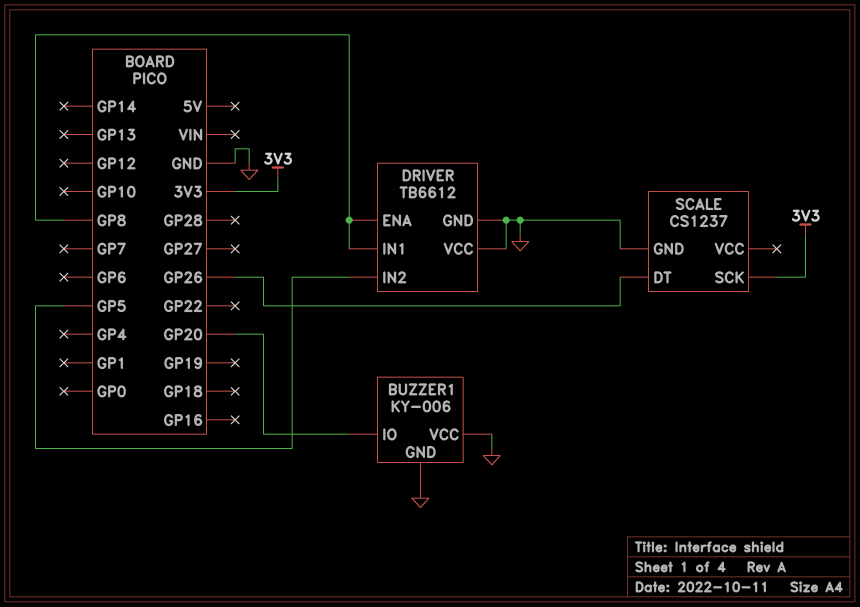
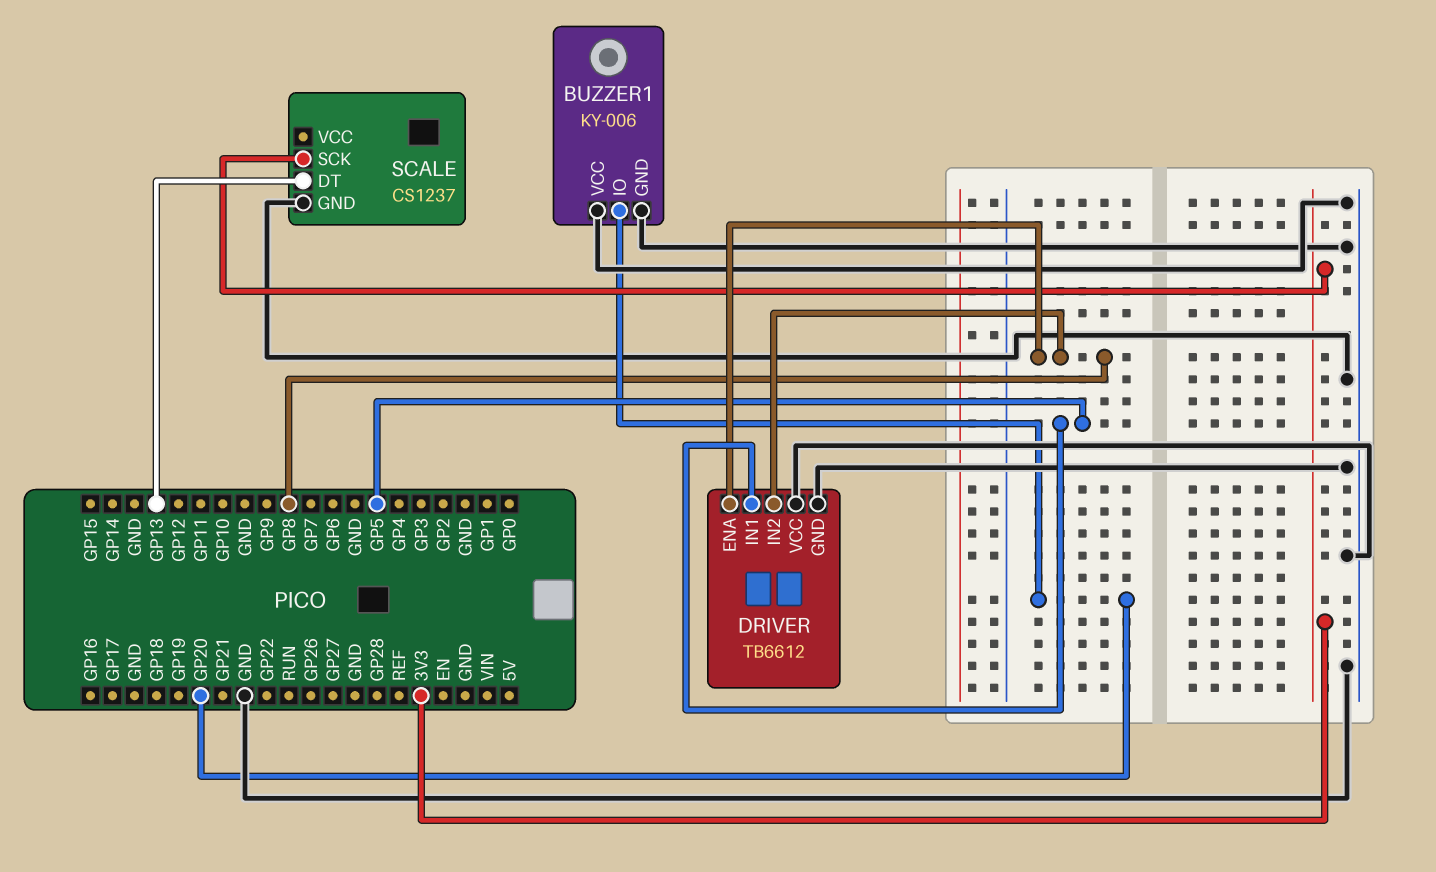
DRIVER pin IN1: GP8 -> GP5
DRIVER pin IN2: GP5 -> GP8
SCALE pin DT: GP26 -> GP13

